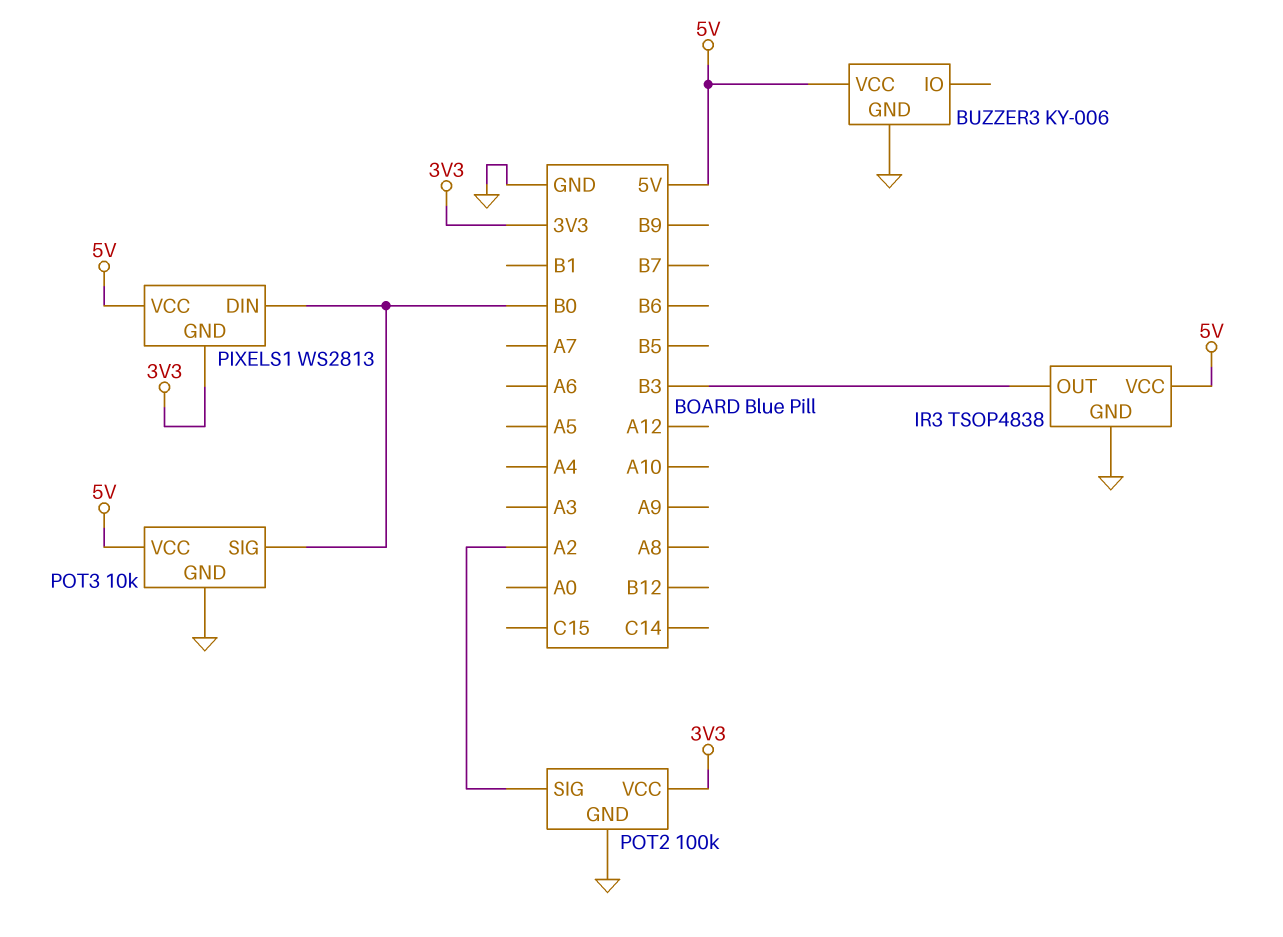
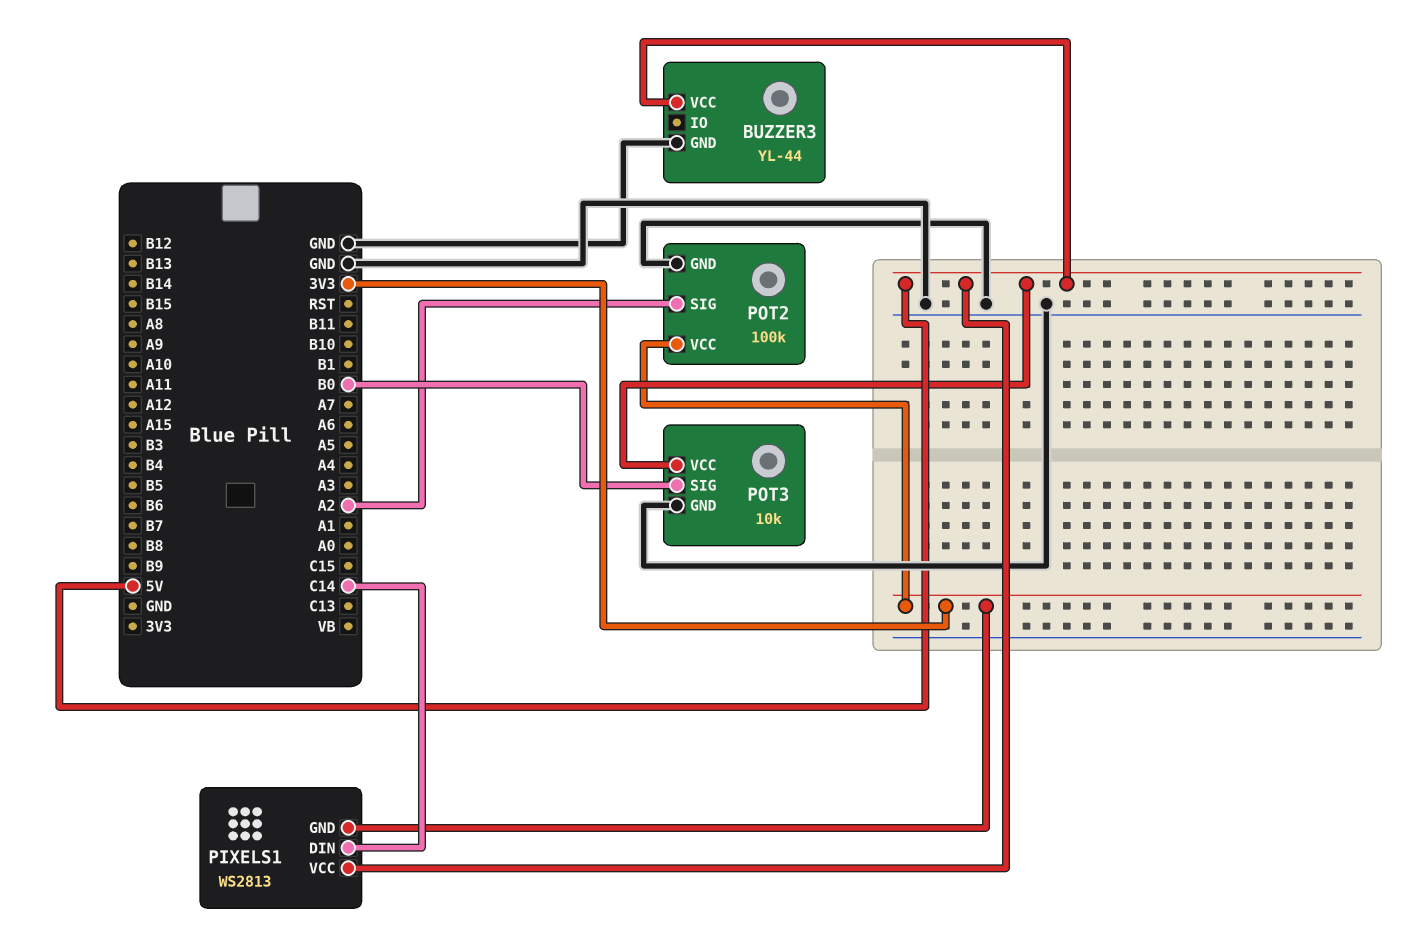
BUZZER3: KY-006 -> YL-44
IR3: TSOP4838 -> none
IR3 pin GND: GND -> none
IR3 pin OUT: B3 -> none
IR3 pin VCC: 5V -> none
PIXELS1 pin DIN: B0 -> C14

